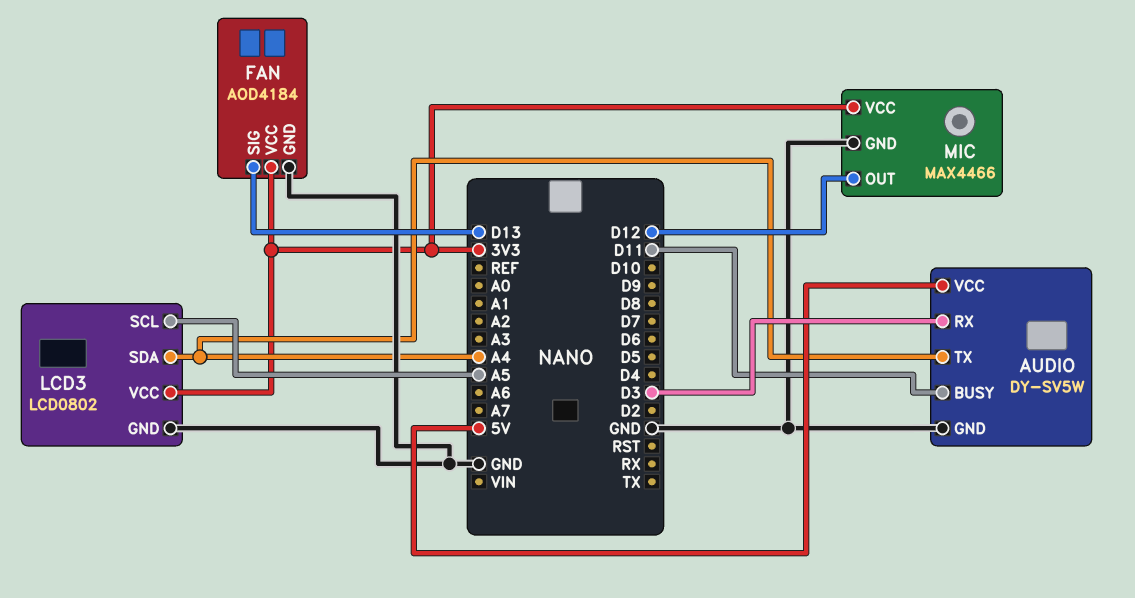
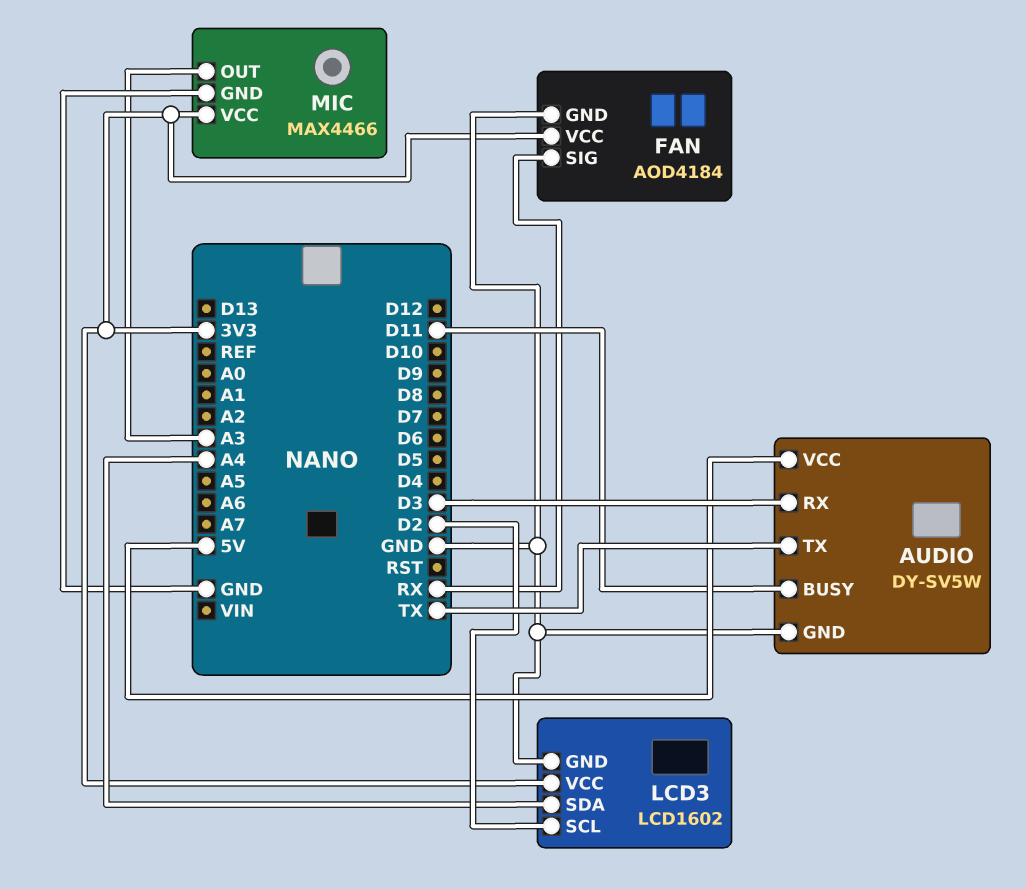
AUDIO pin TX: A4 -> TX
FAN pin SIG: D13 -> RX
LCD3: LCD0802 -> LCD1602
LCD3 pin SCL: A5 -> D2
MIC pin OUT: D12 -> A3

